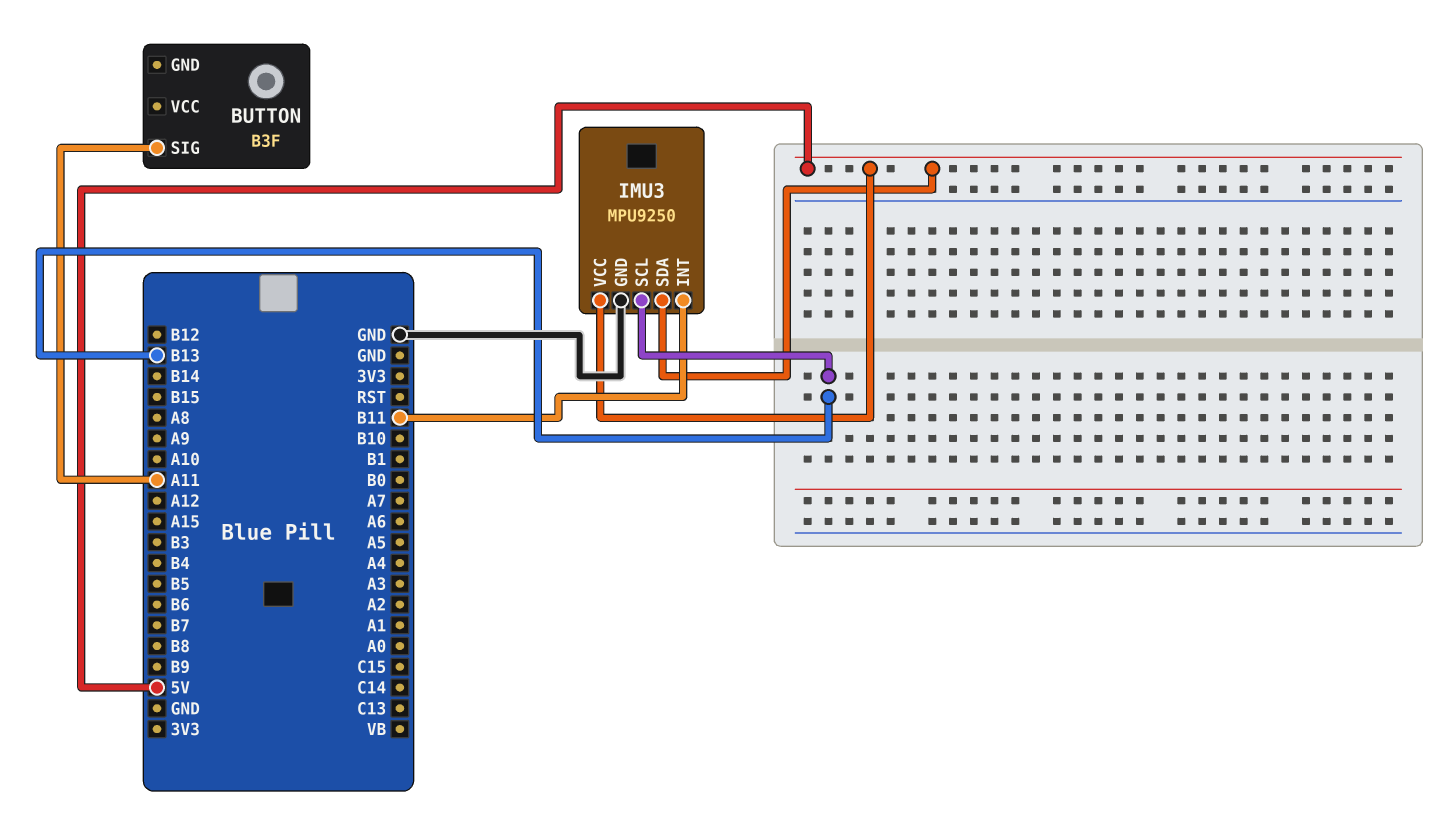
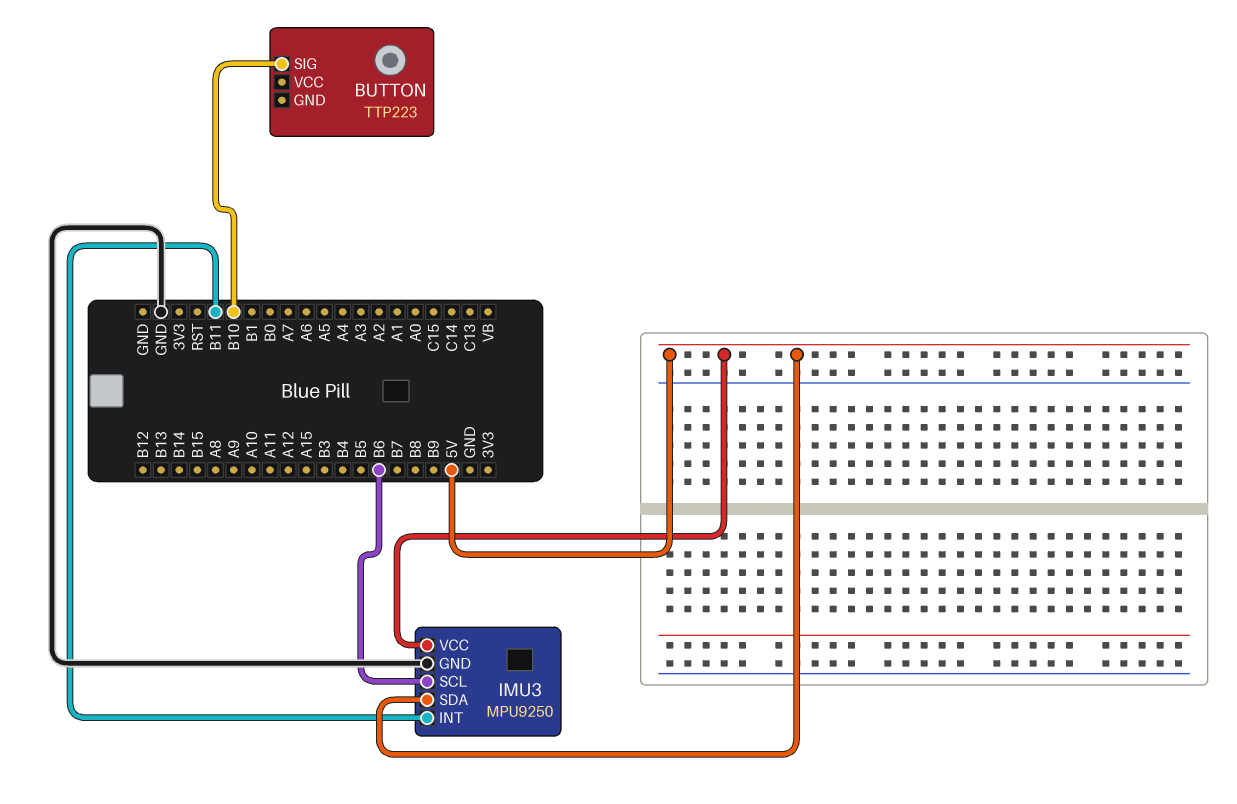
BUTTON: B3F -> TTP223
BUTTON pin SIG: A11 -> B10
IMU3 pin SCL: B13 -> B6

